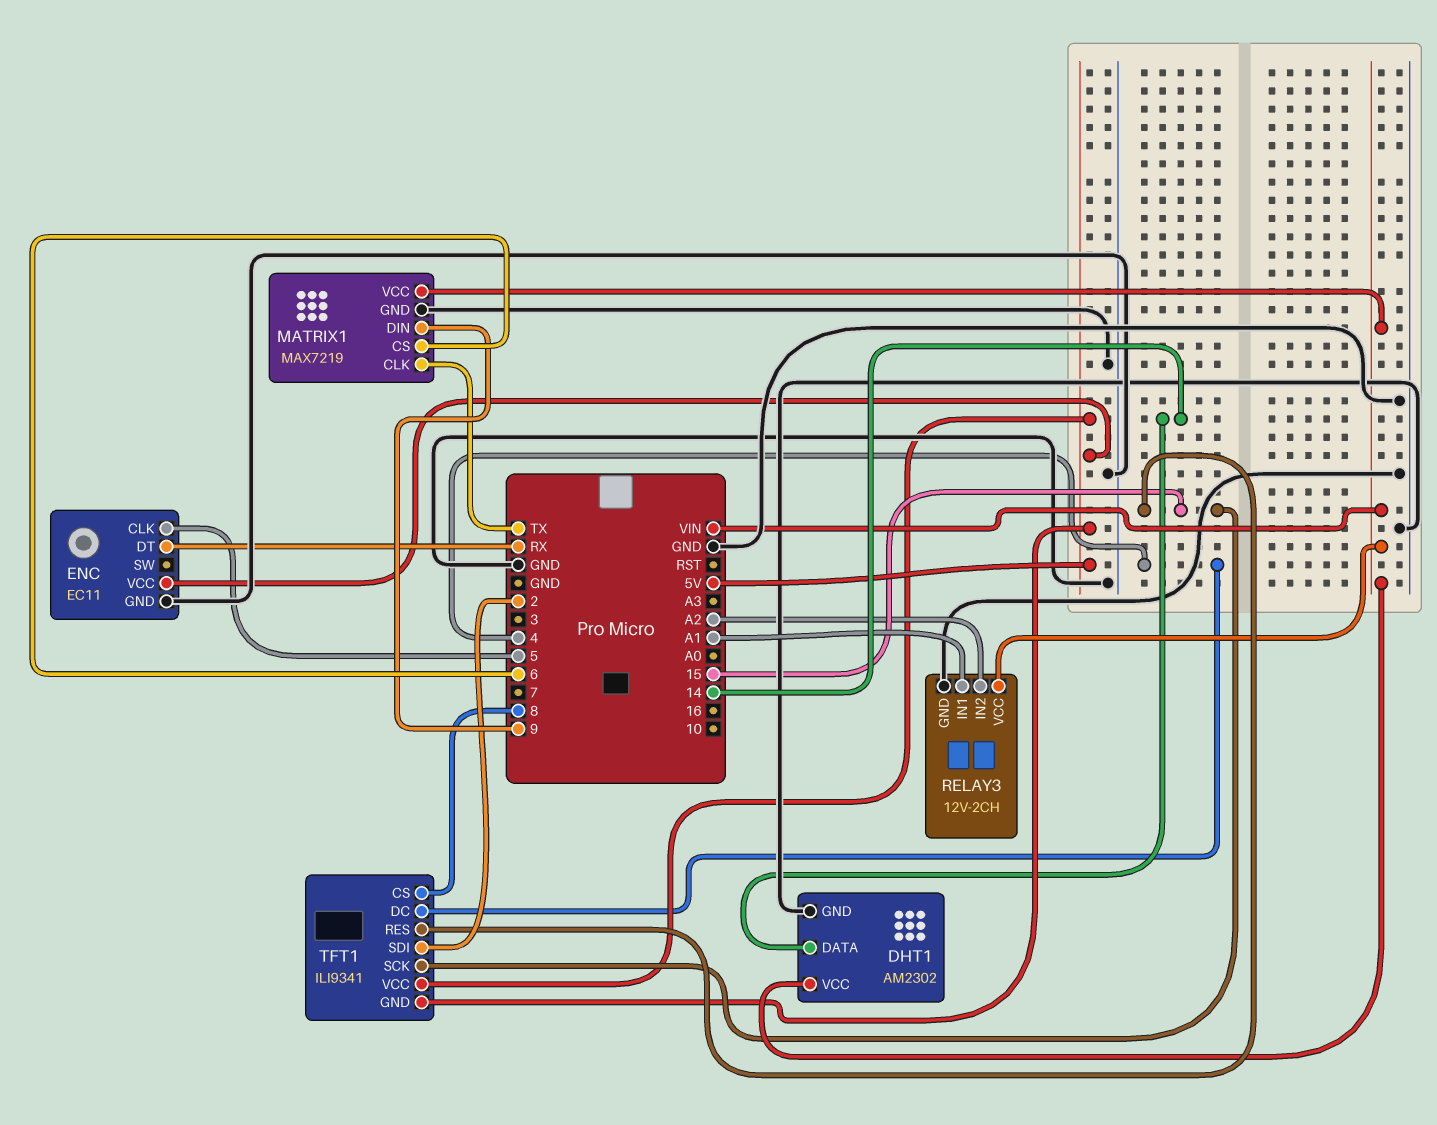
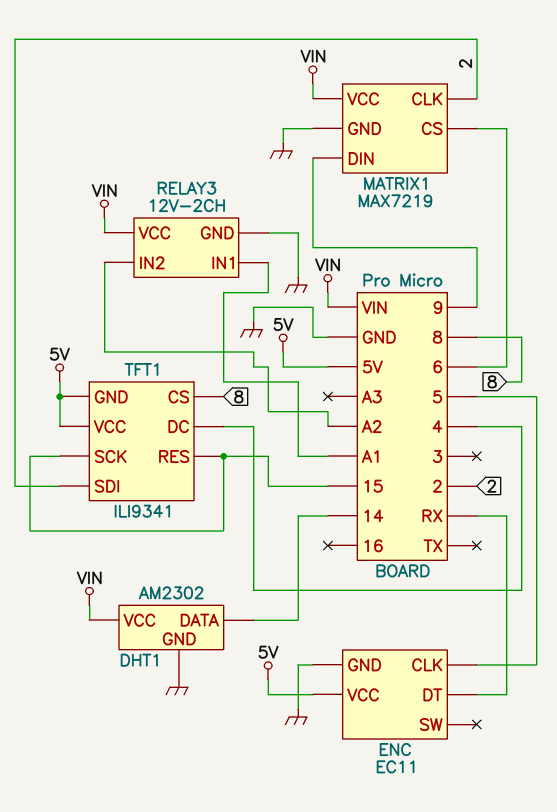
MATRIX1 pin CLK: TX -> 2

